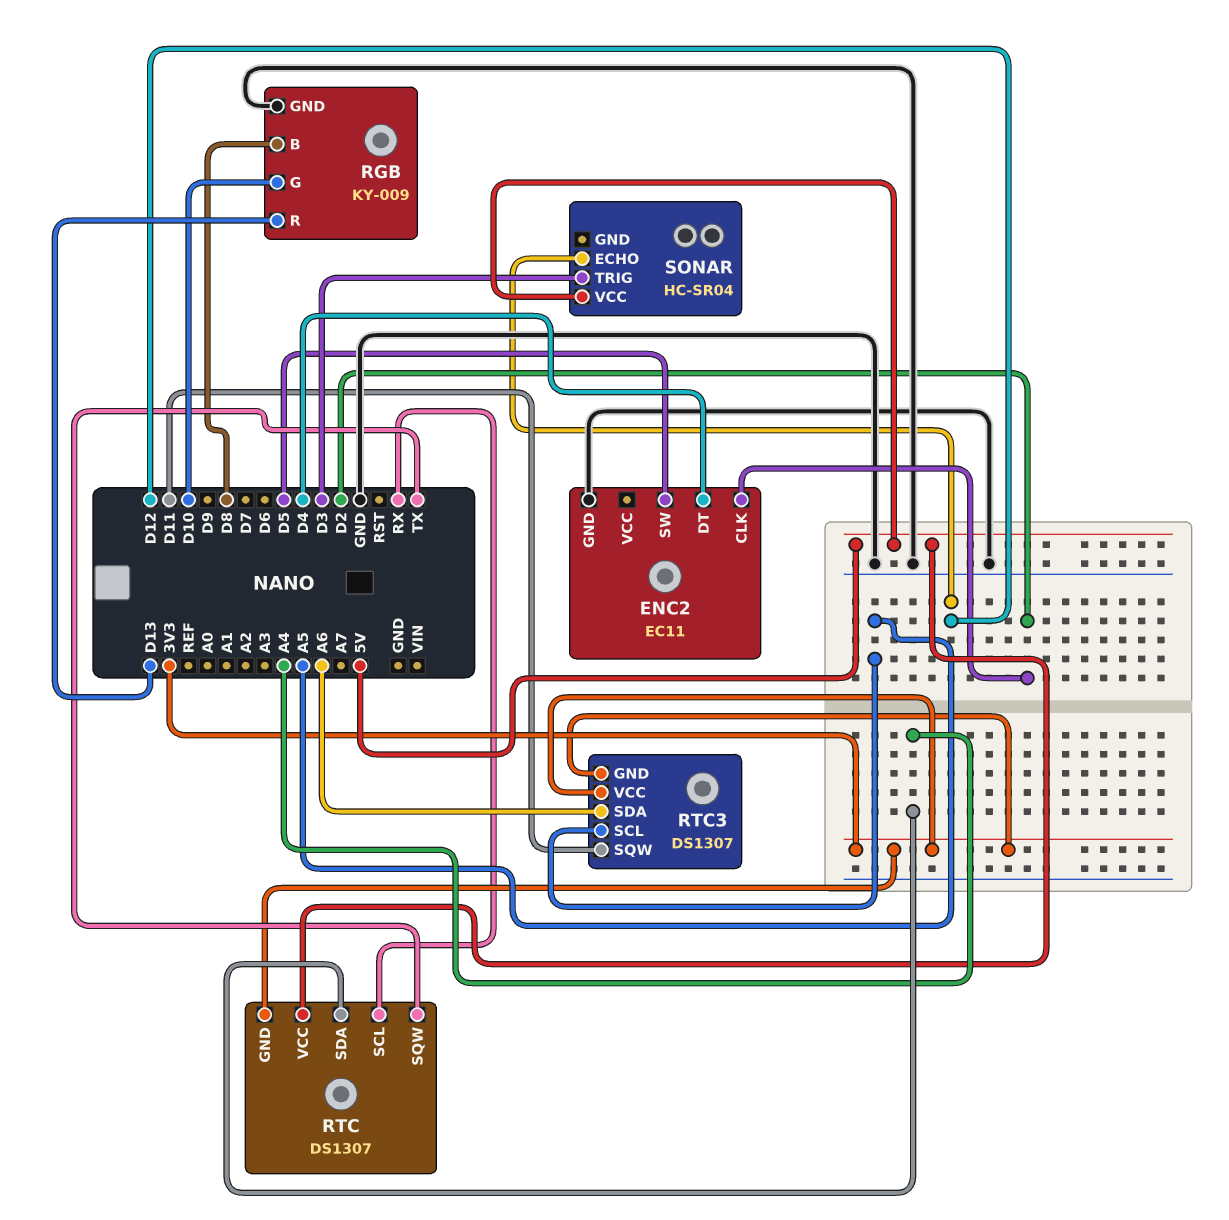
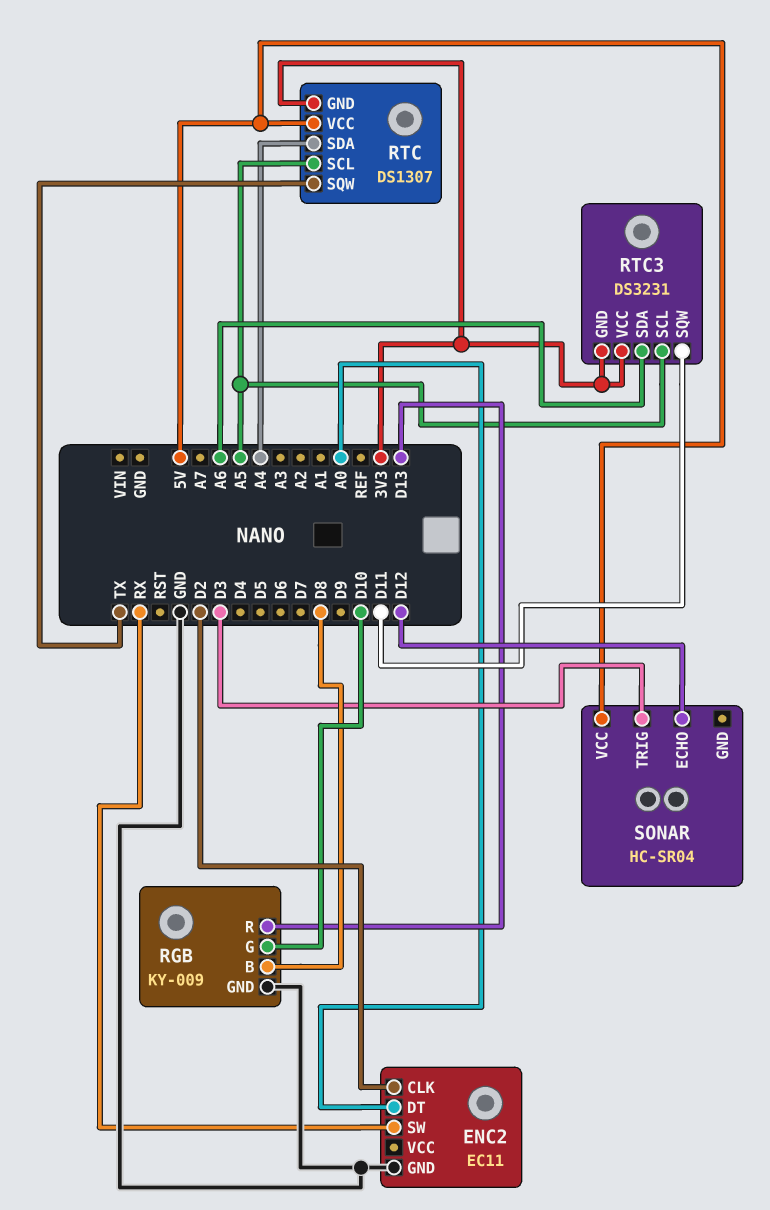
ENC2 pin DT: D4 -> A0
ENC2 pin SW: D5 -> RX
RTC pin SCL: RX -> A5
RTC3: DS1307 -> DS3231

